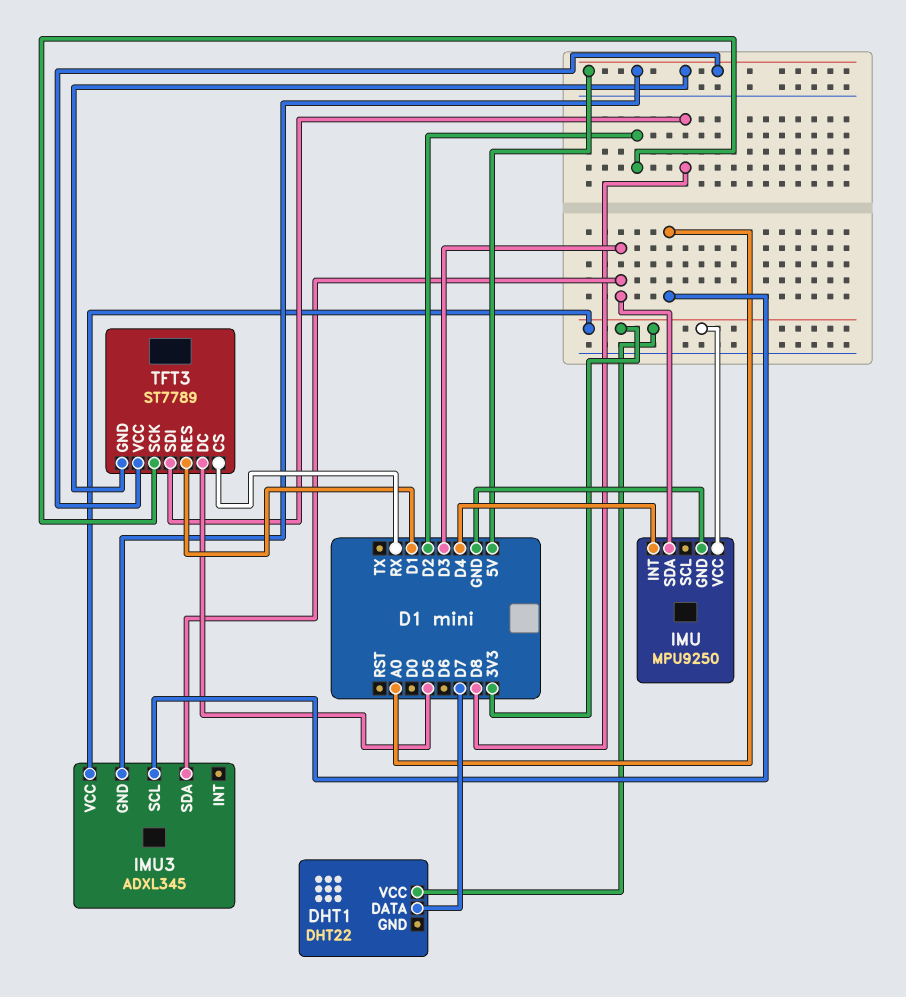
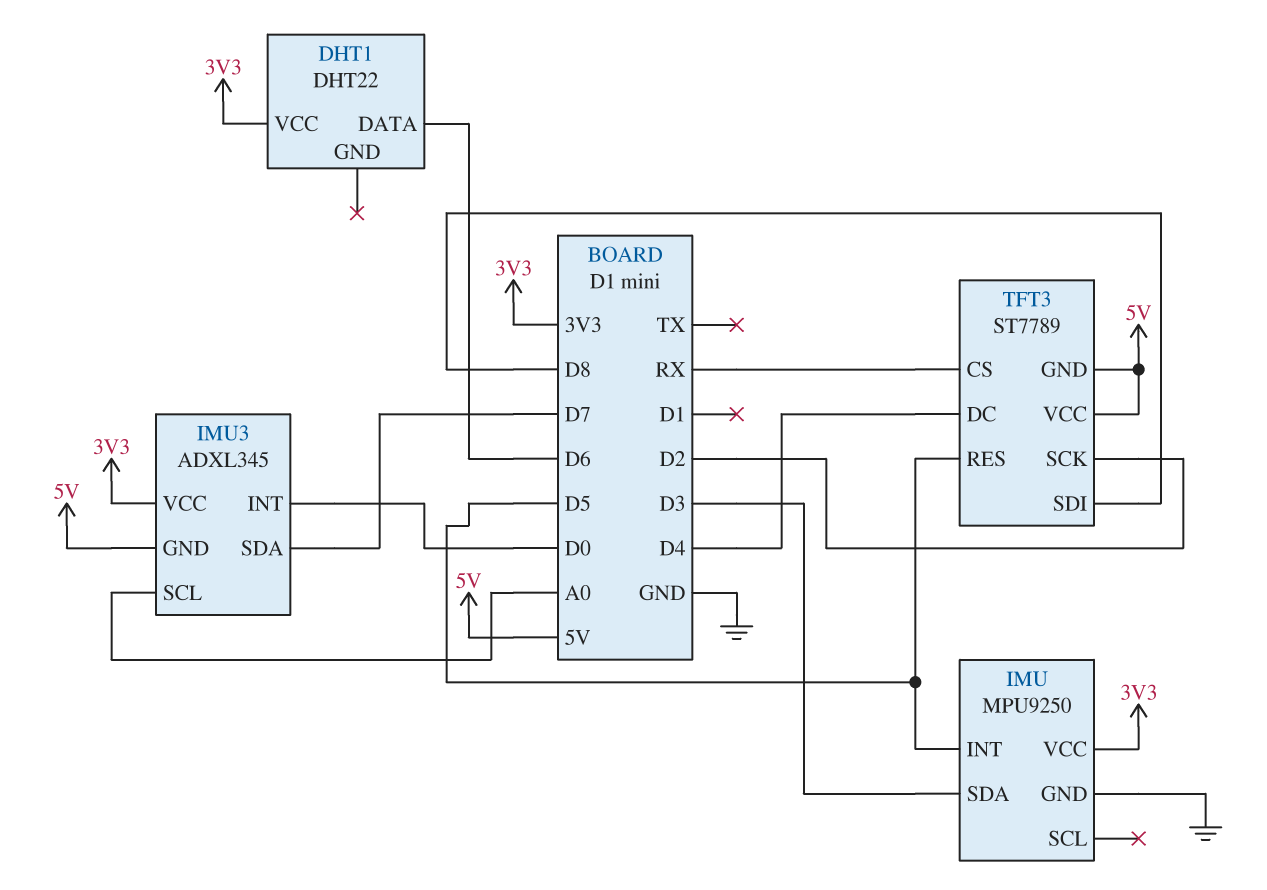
DHT1 pin DATA: D7 -> D6
IMU pin INT: D4 -> D5
IMU3 pin INT: none -> D0
IMU3 pin SDA: D3 -> D7
TFT3 pin DC: D5 -> D4
TFT3 pin RES: D1 -> D5

